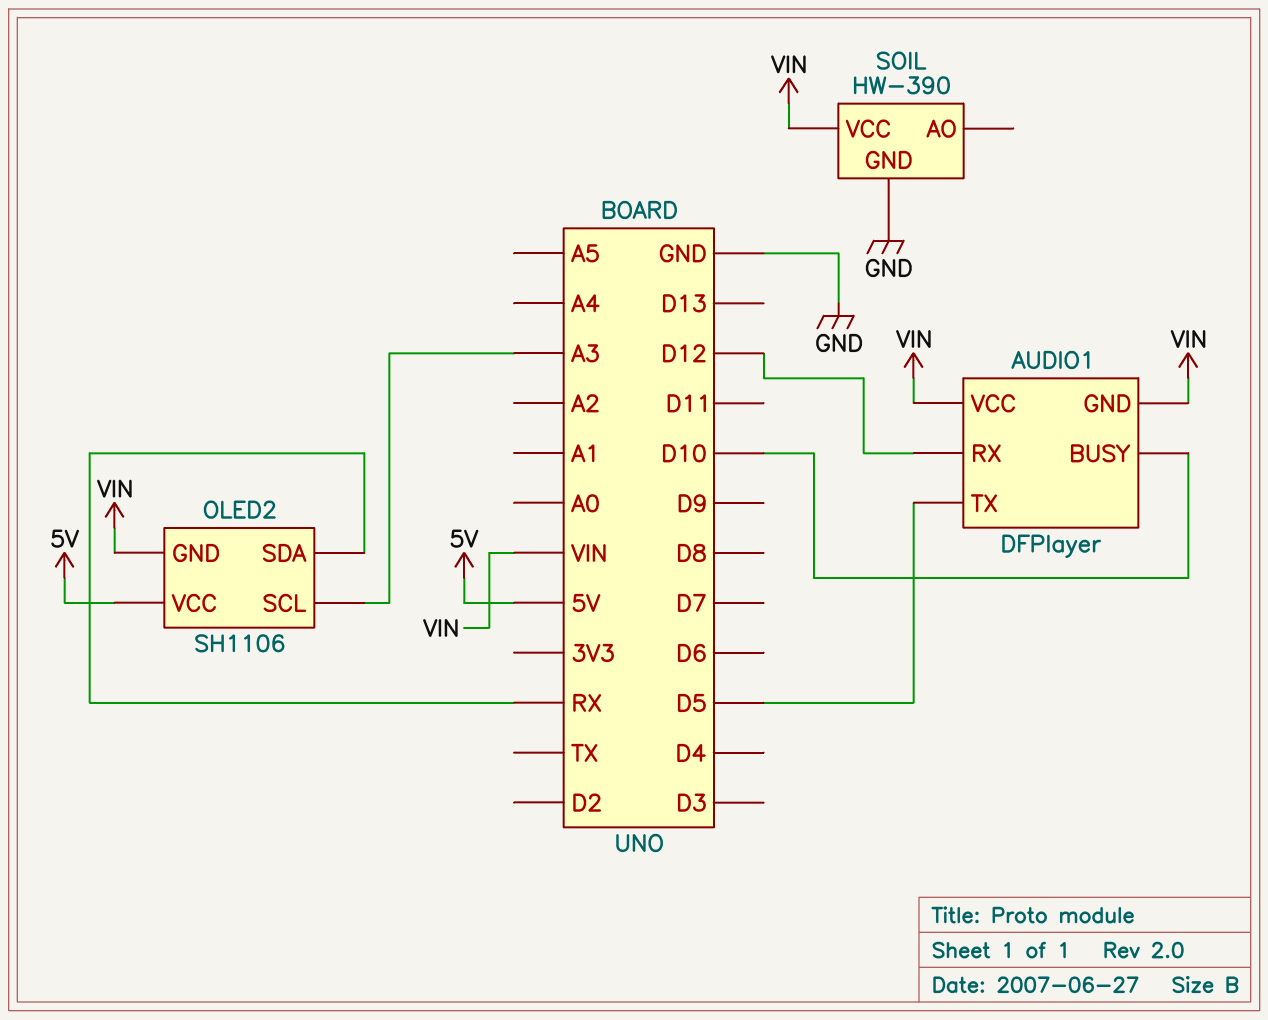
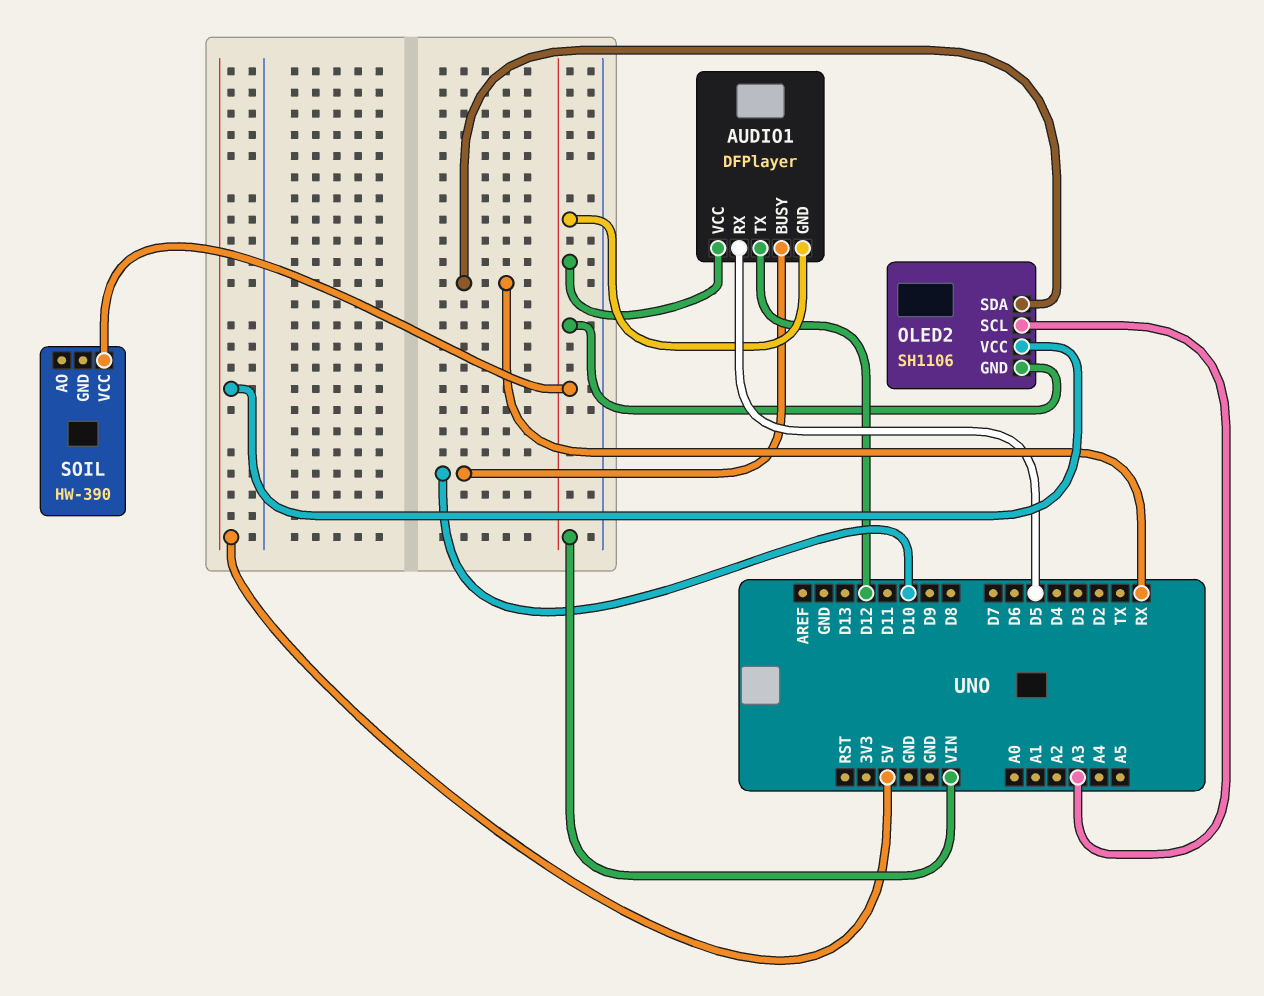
AUDIO1 pin RX: D12 -> D5
AUDIO1 pin TX: D5 -> D12
SOIL pin GND: GND -> none

